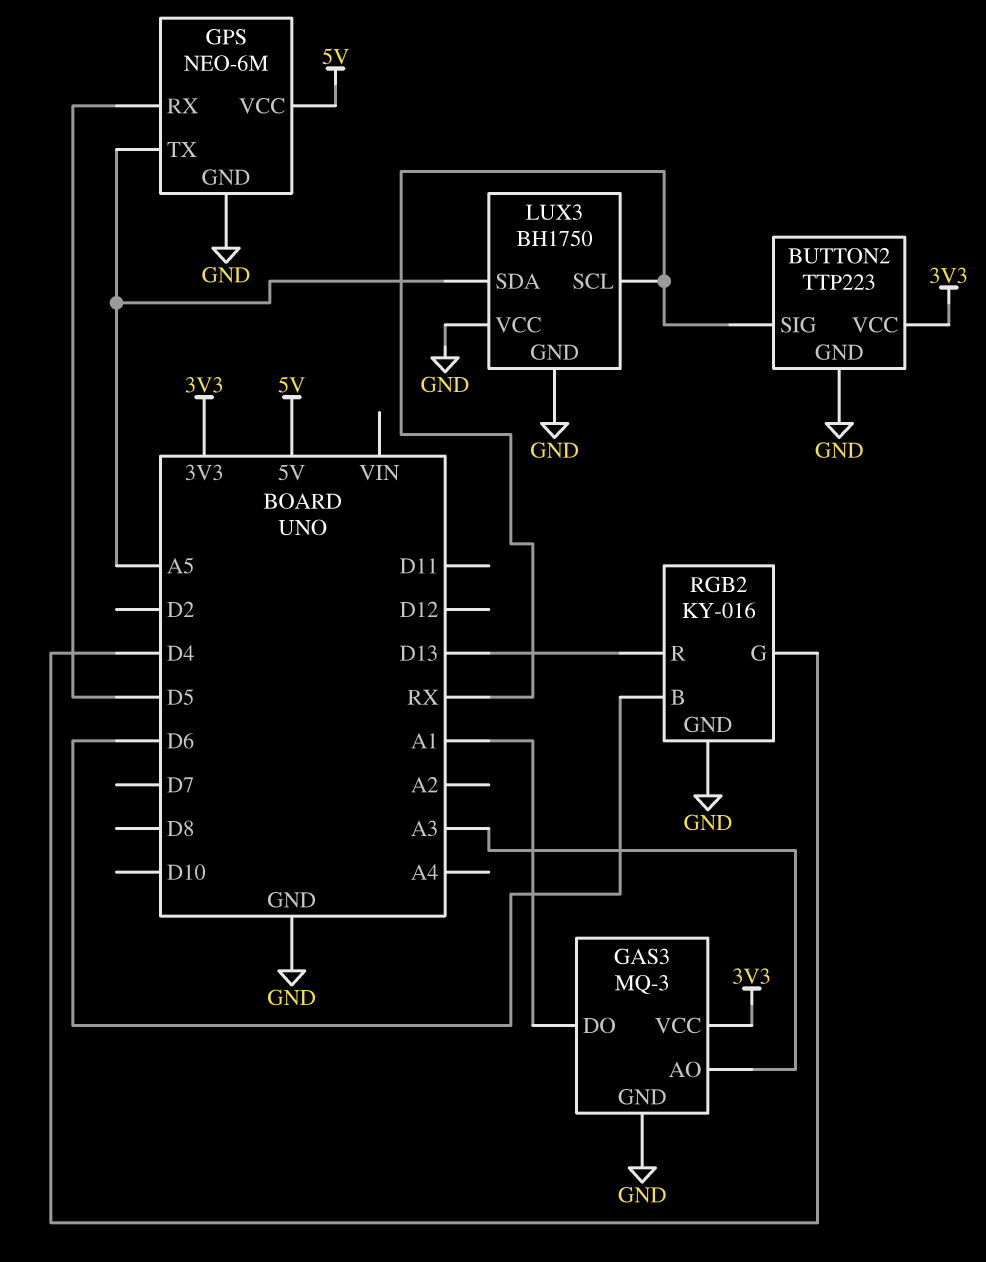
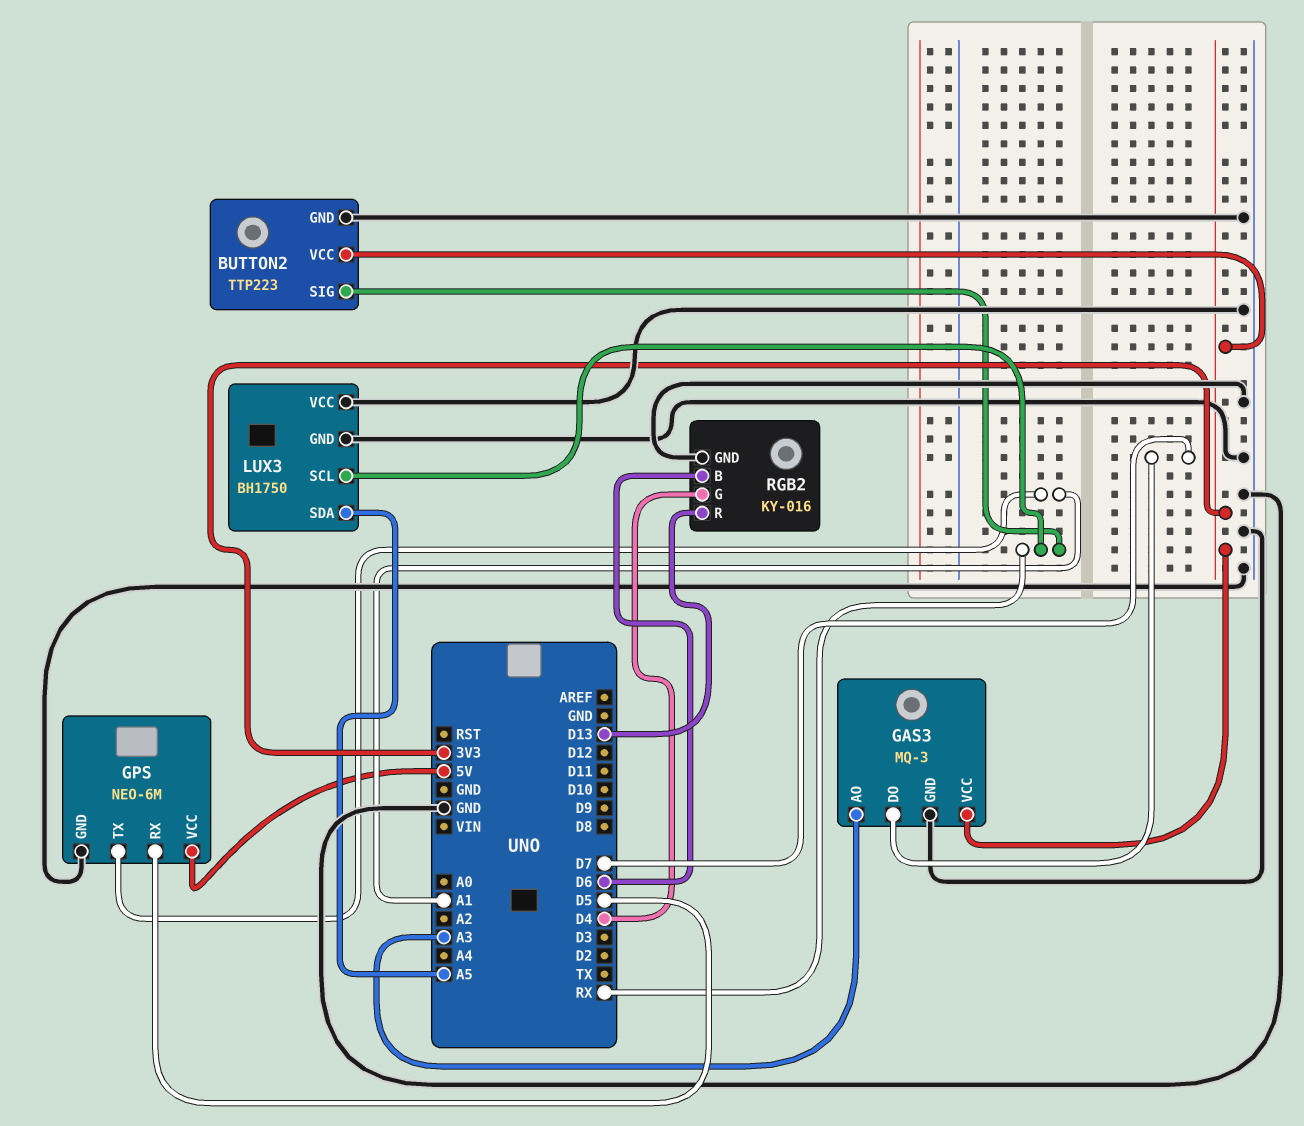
GAS3 pin DO: A1 -> D7
GPS pin TX: A5 -> A1

